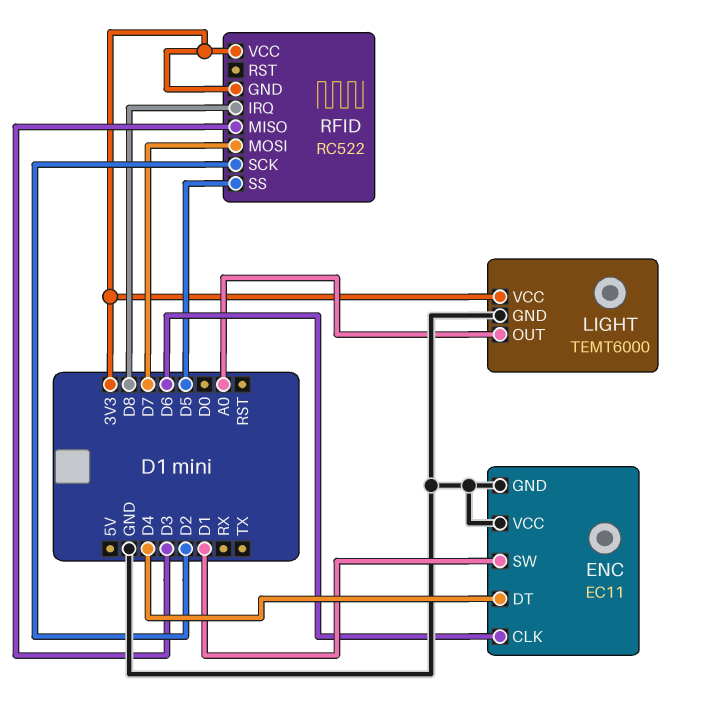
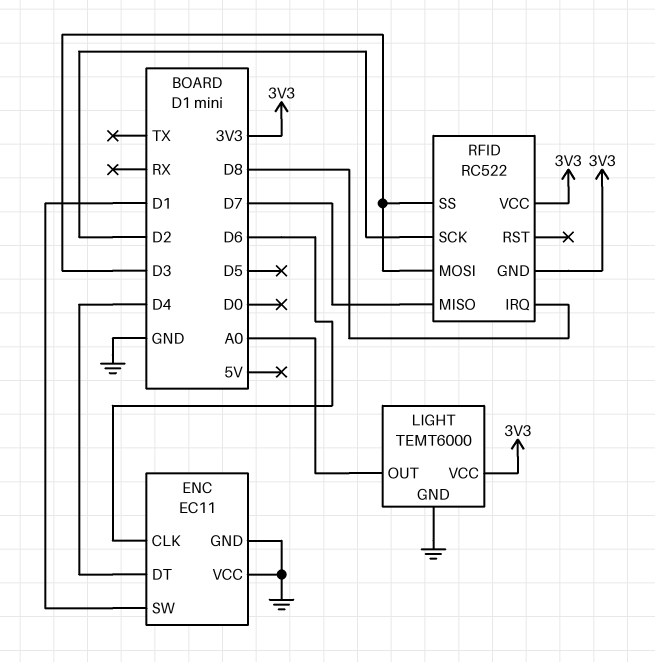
RFID pin MISO: D3 -> D7
RFID pin MOSI: D7 -> D3
RFID pin SS: D5 -> D3

